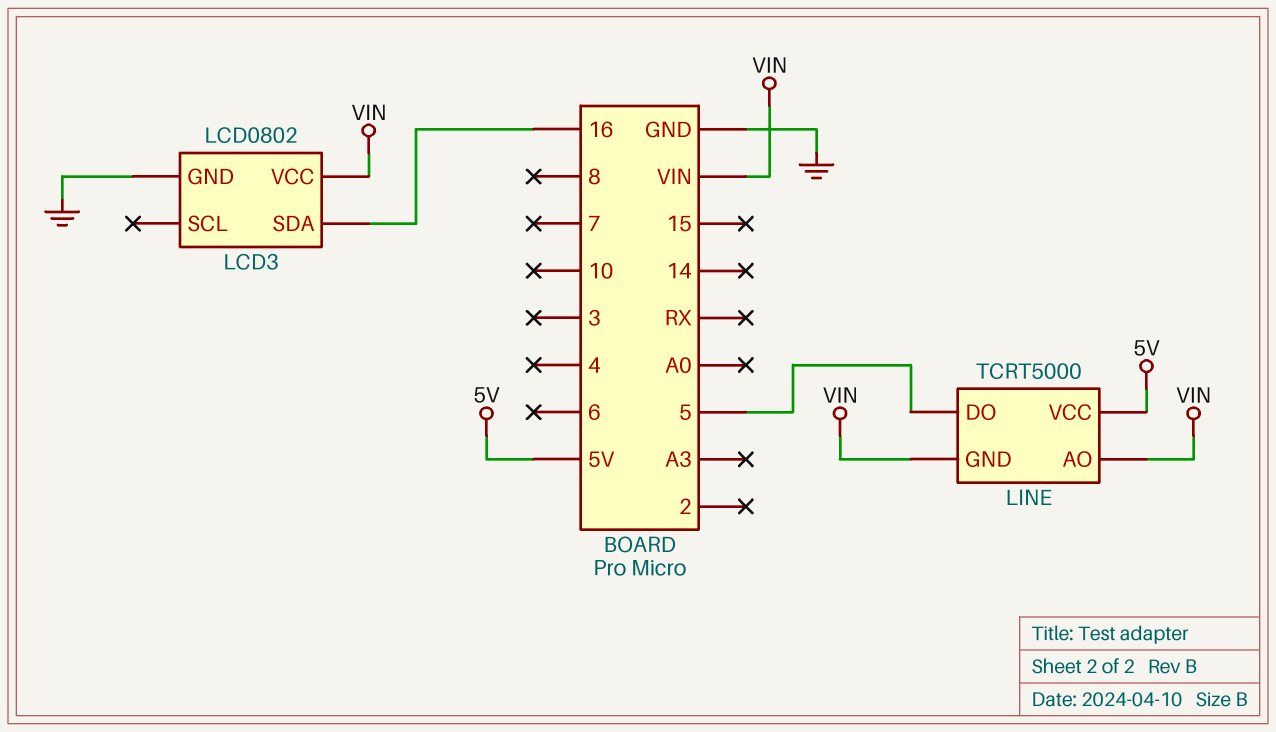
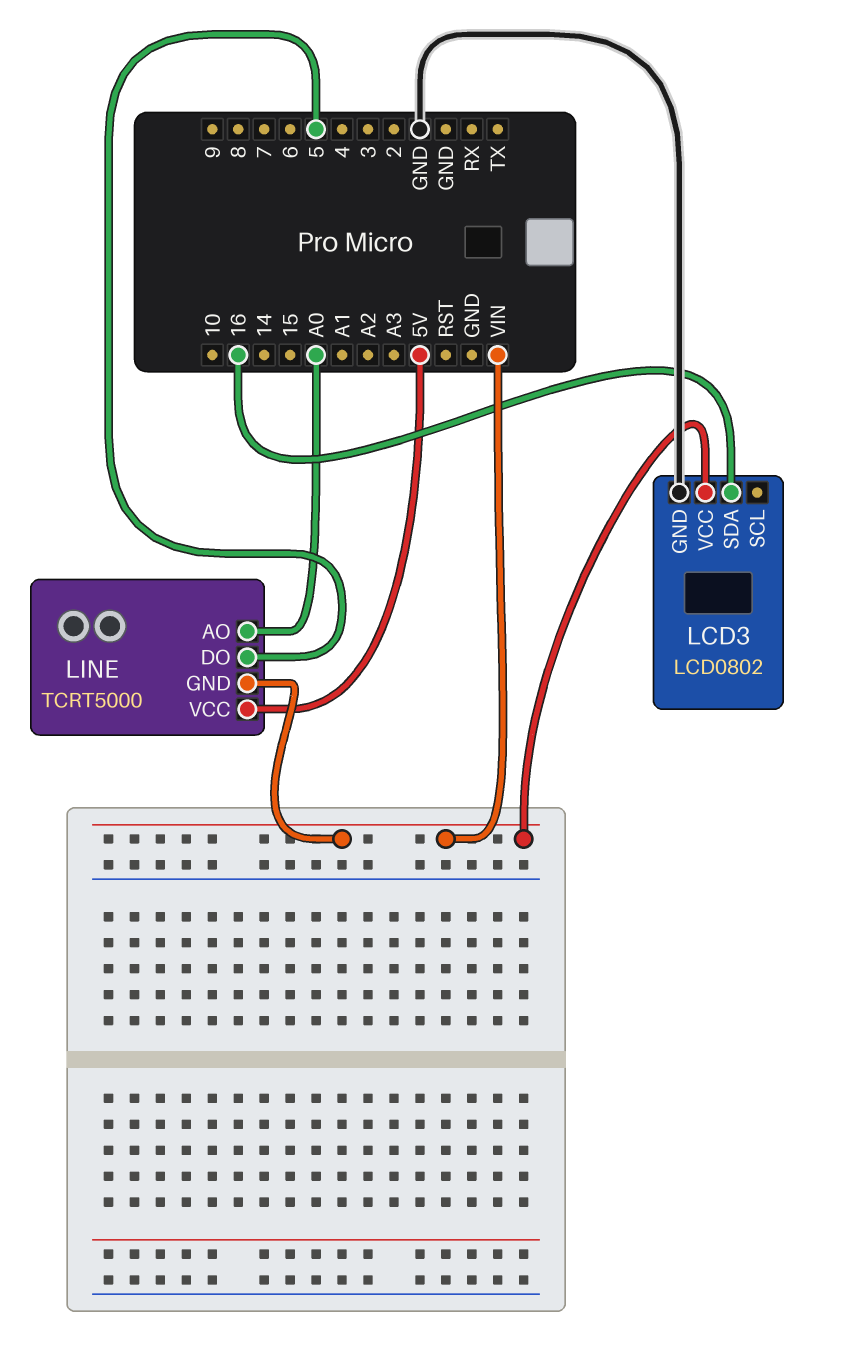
LINE pin AO: VIN -> A0

